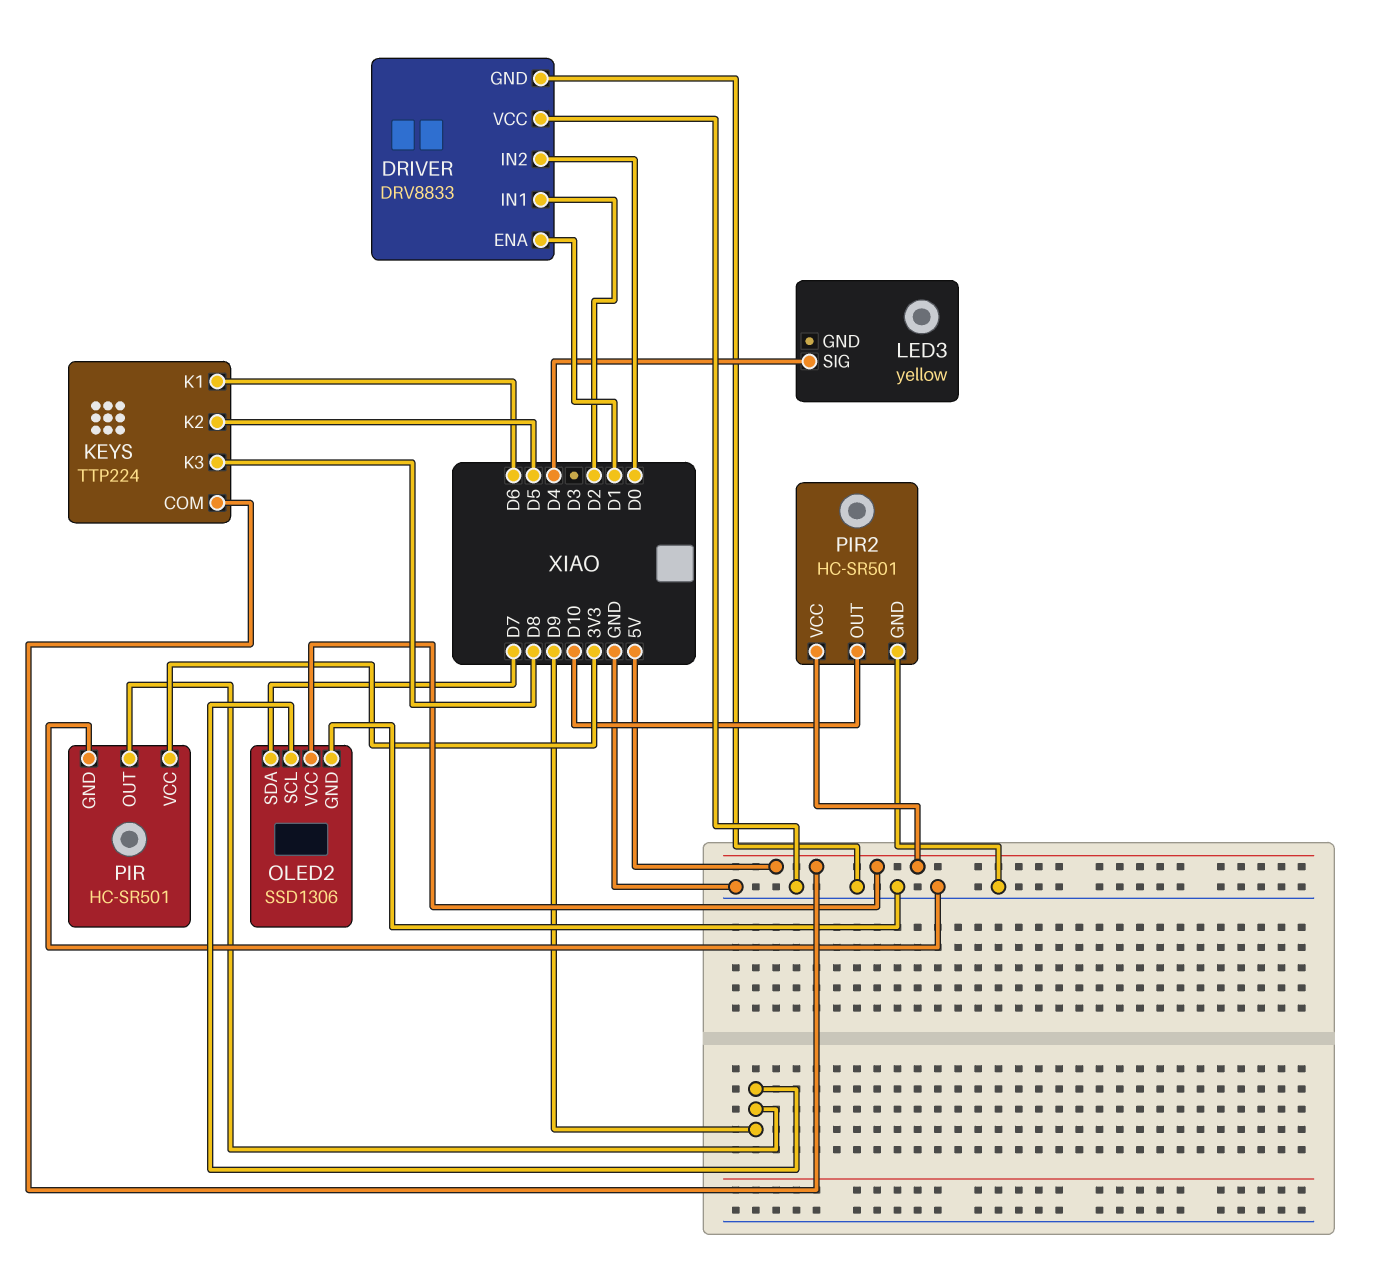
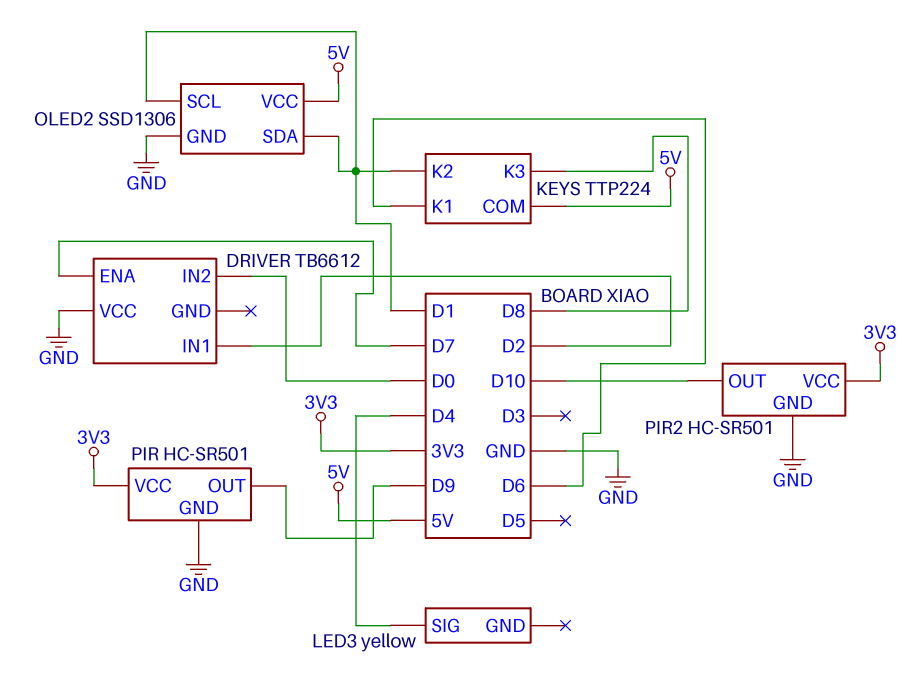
DRIVER: DRV8833 -> TB6612
DRIVER pin ENA: D1 -> D7
DRIVER pin GND: GND -> none
KEYS pin K2: D5 -> D1
OLED2 pin SCL: D9 -> D1
OLED2 pin SDA: D7 -> D1
PIR2 pin VCC: 5V -> 3V3

